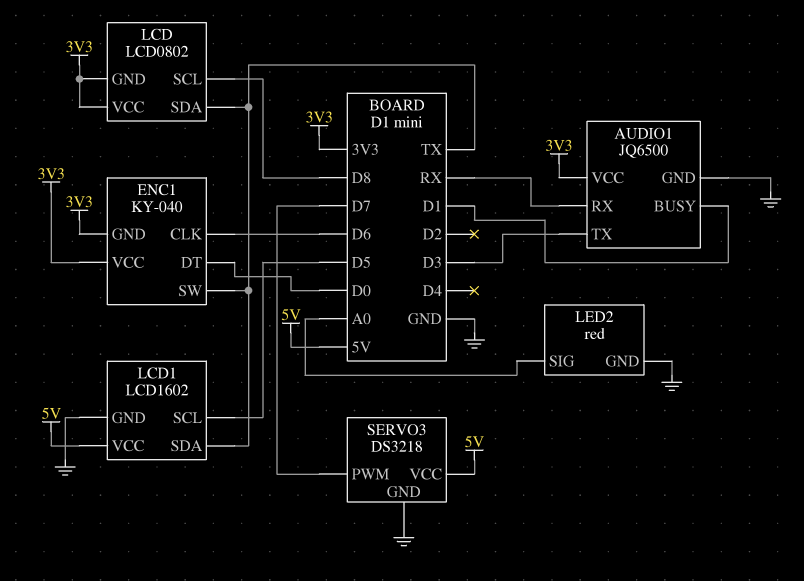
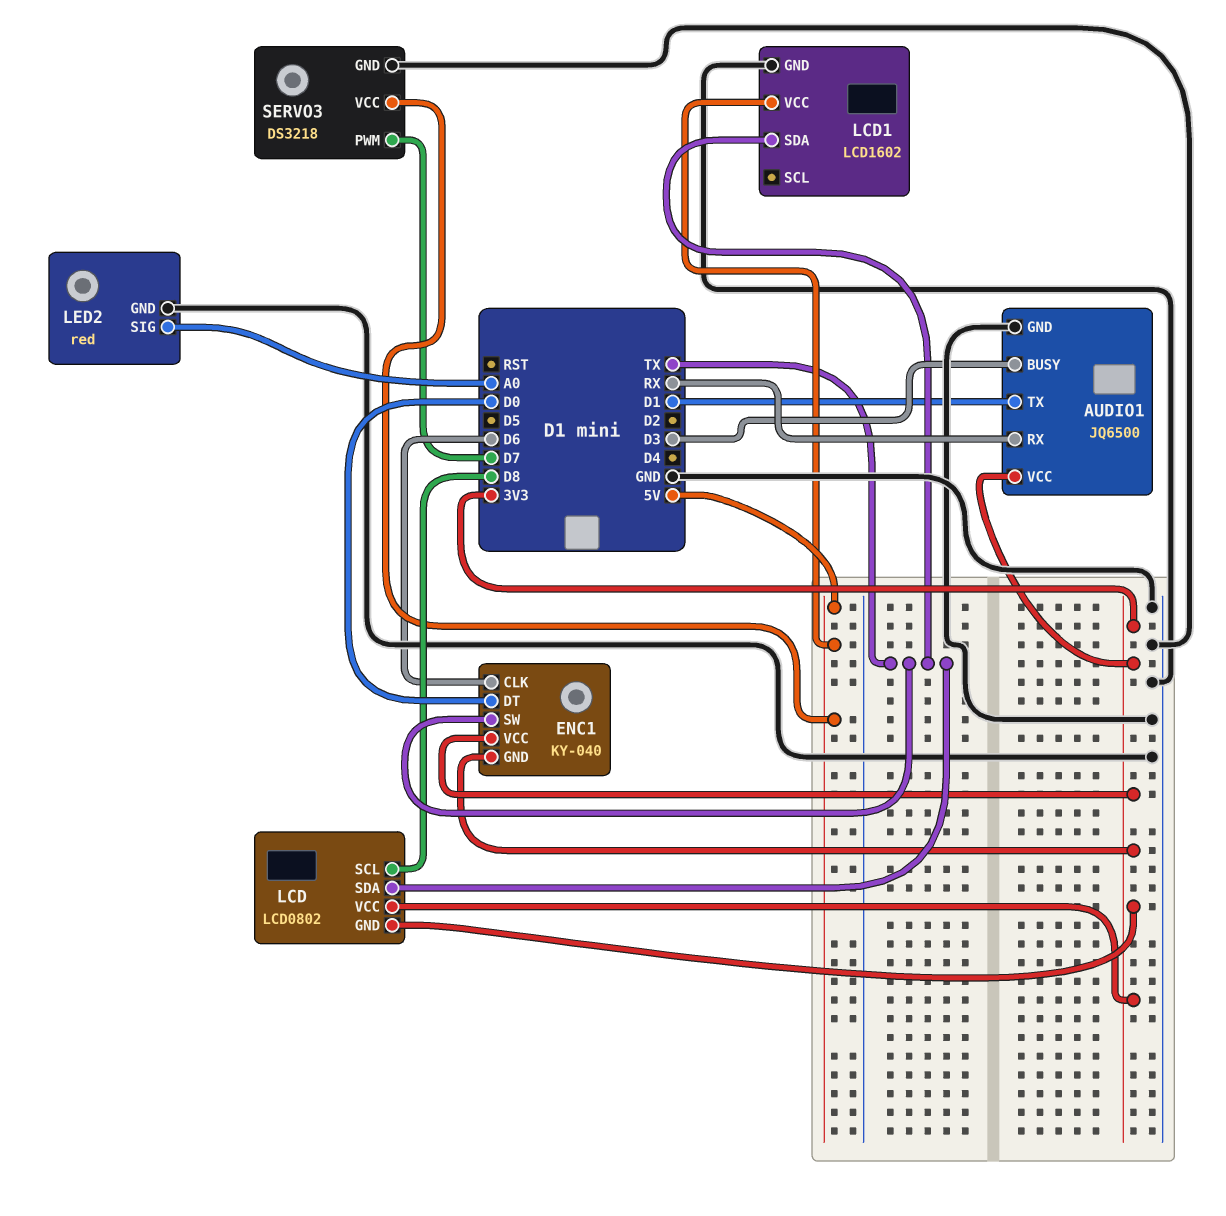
AUDIO1 pin BUSY: D1 -> D3
AUDIO1 pin TX: D3 -> D1
LCD1 pin SCL: D5 -> none

